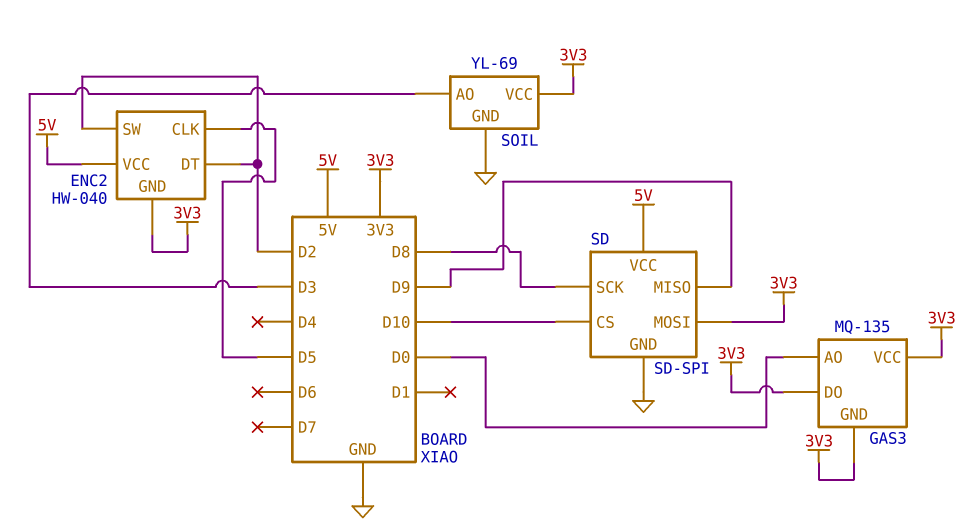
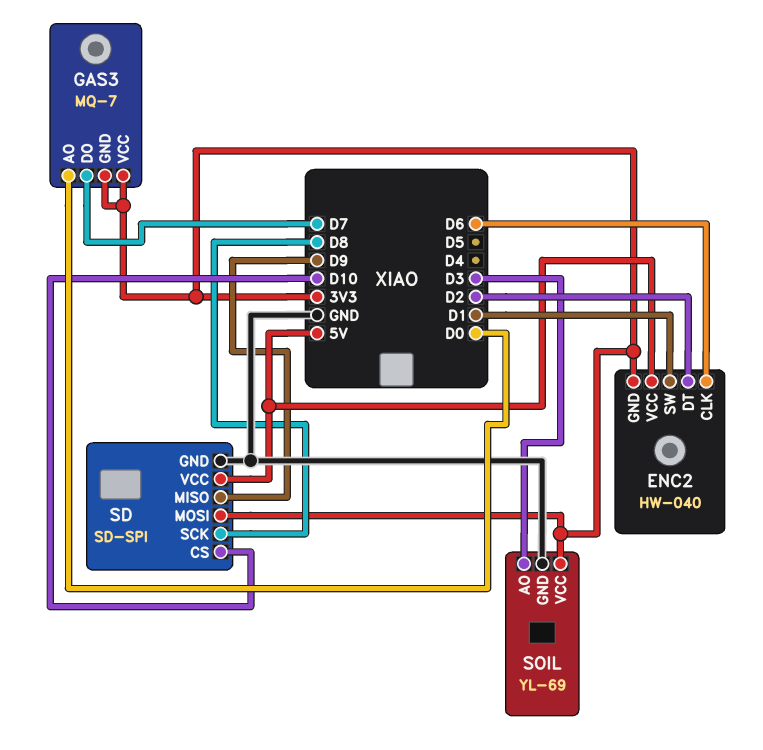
ENC2 pin CLK: D5 -> D6
ENC2 pin SW: D2 -> D1
GAS3: MQ-135 -> MQ-7
GAS3 pin DO: 3V3 -> D7

